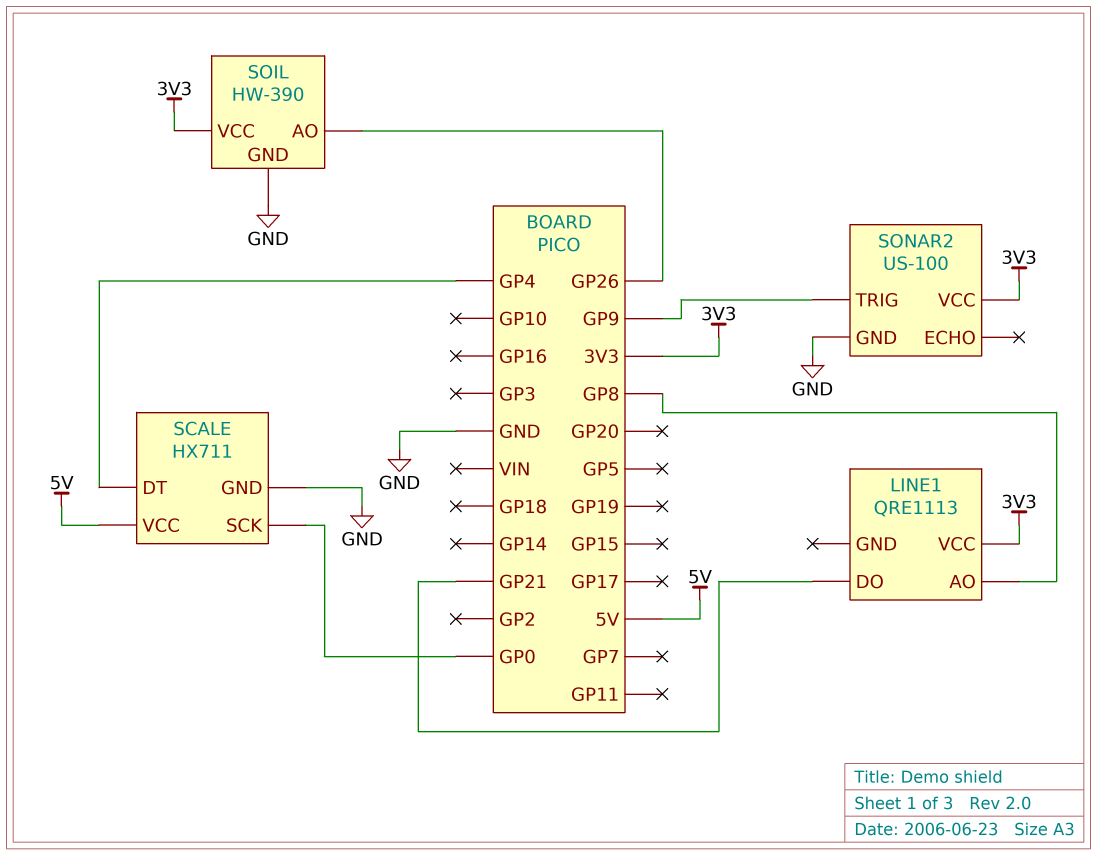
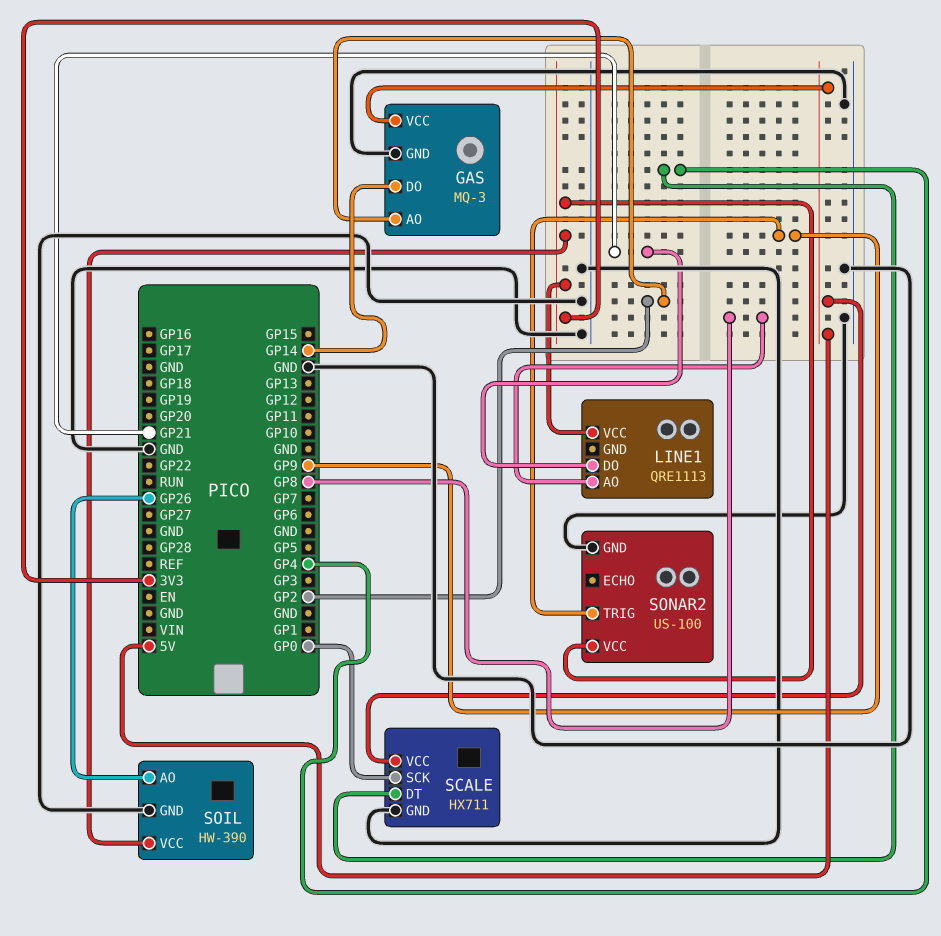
GAS: none -> MQ-3
GAS pin AO: none -> GP2
GAS pin DO: none -> GP14
GAS pin GND: none -> GND
GAS pin VCC: none -> 5V

